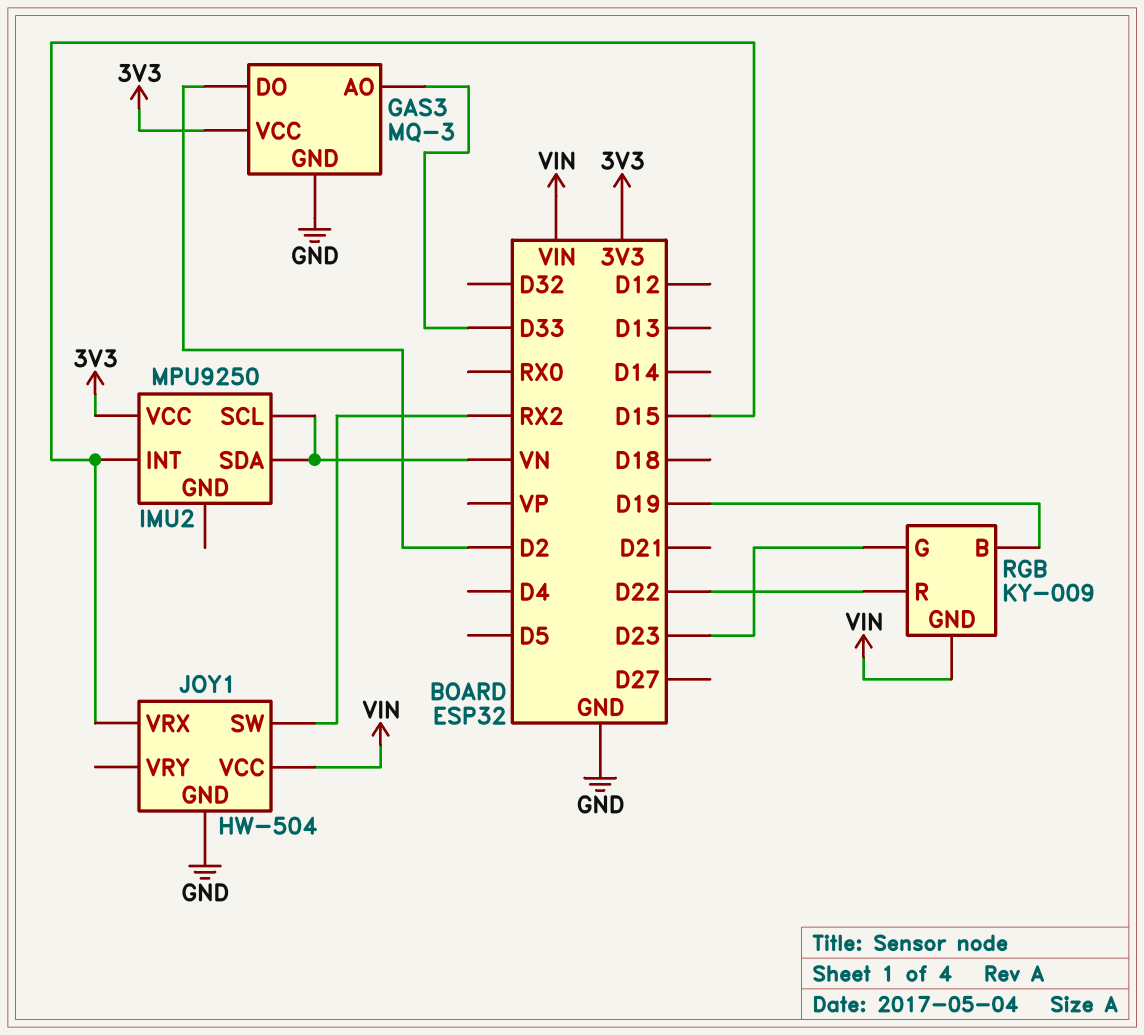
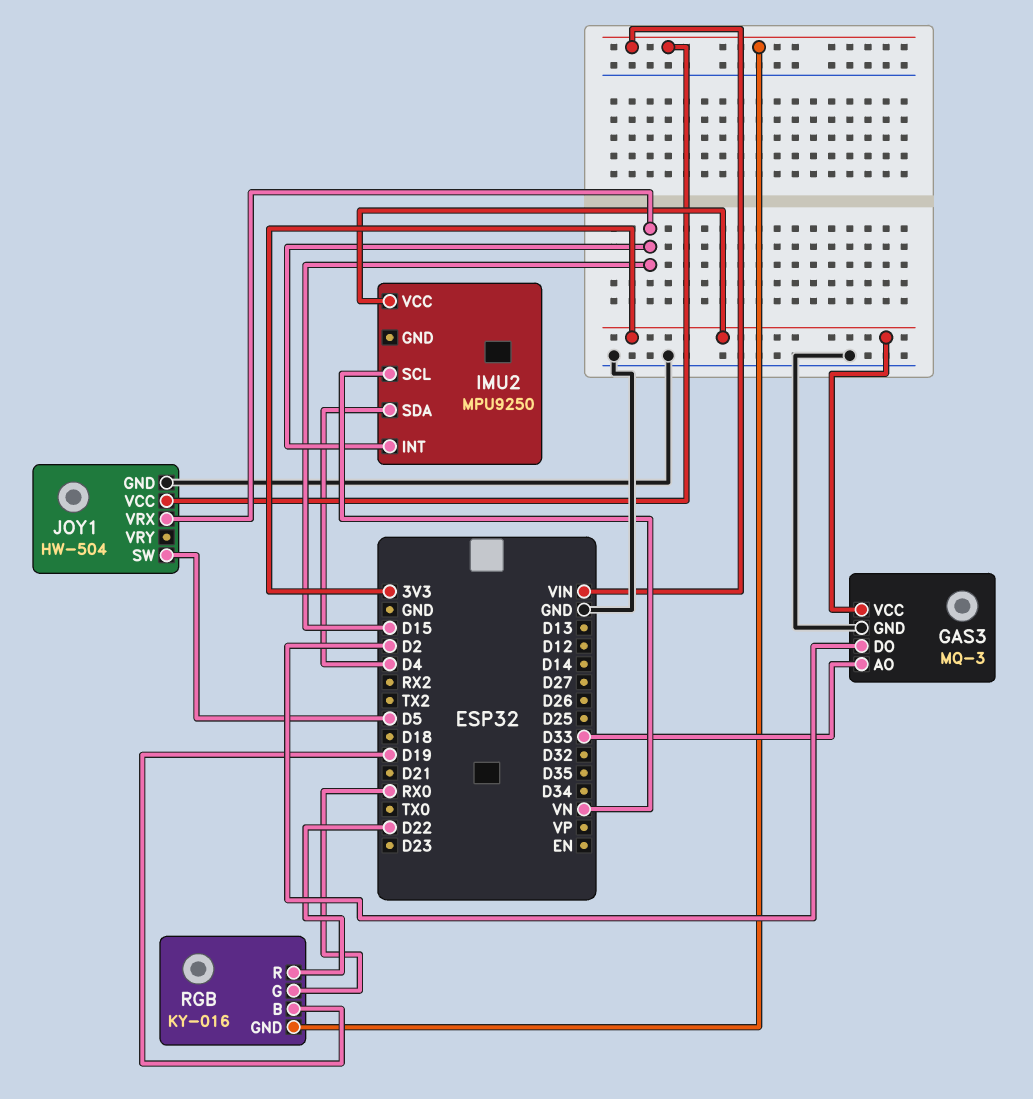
IMU2 pin SDA: VN -> D4
JOY1 pin SW: RX2 -> D5
RGB: KY-009 -> KY-016
RGB pin G: D23 -> RX0

